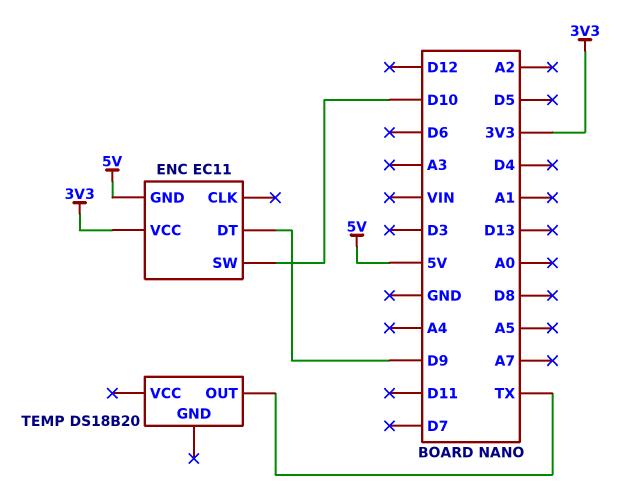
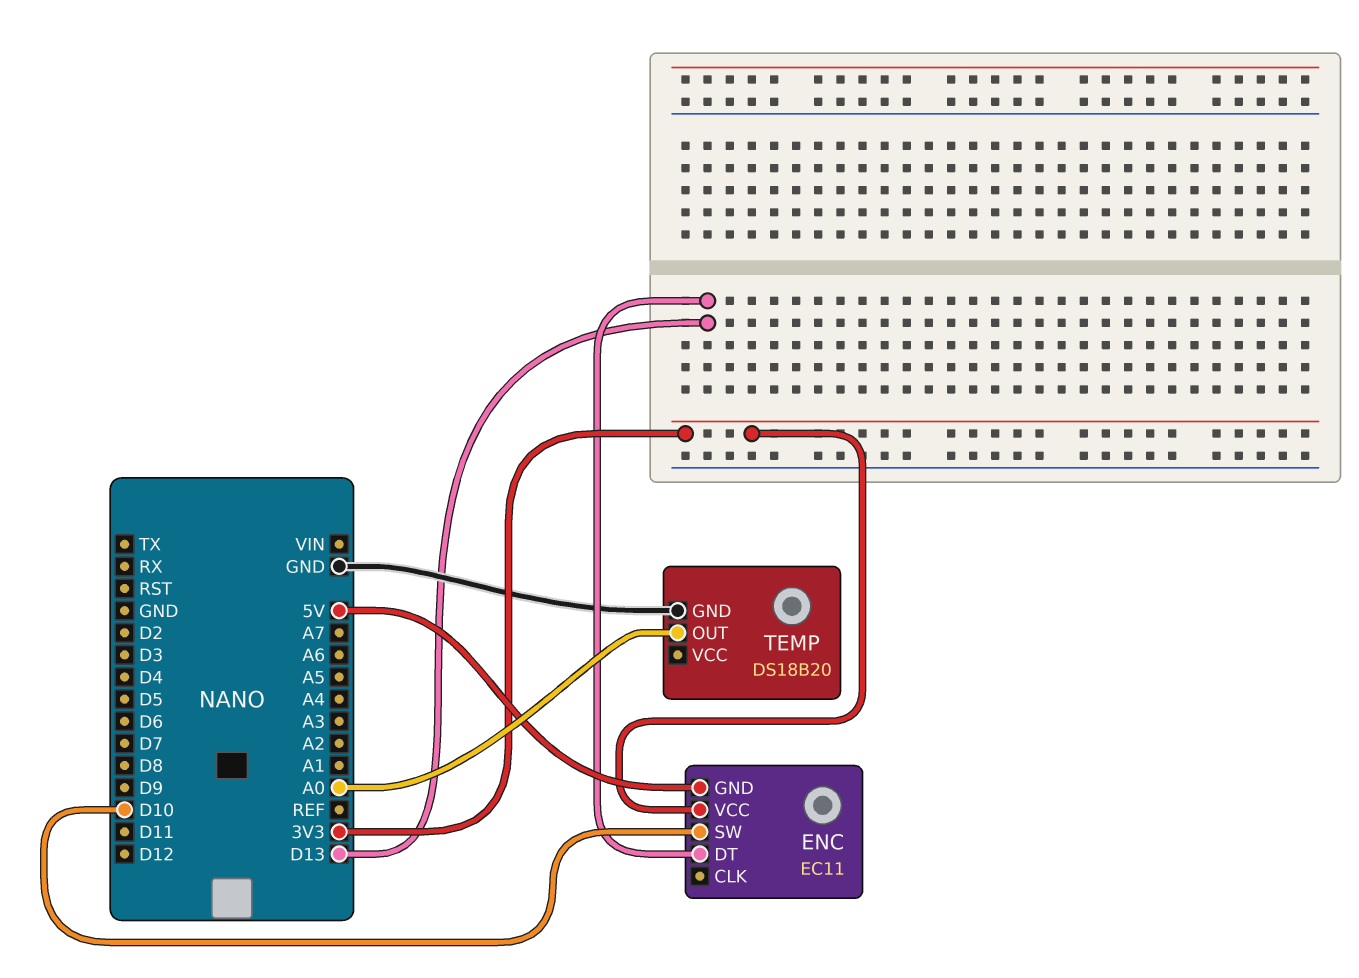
ENC pin DT: D9 -> D13
TEMP pin GND: none -> GND
TEMP pin OUT: TX -> A0

